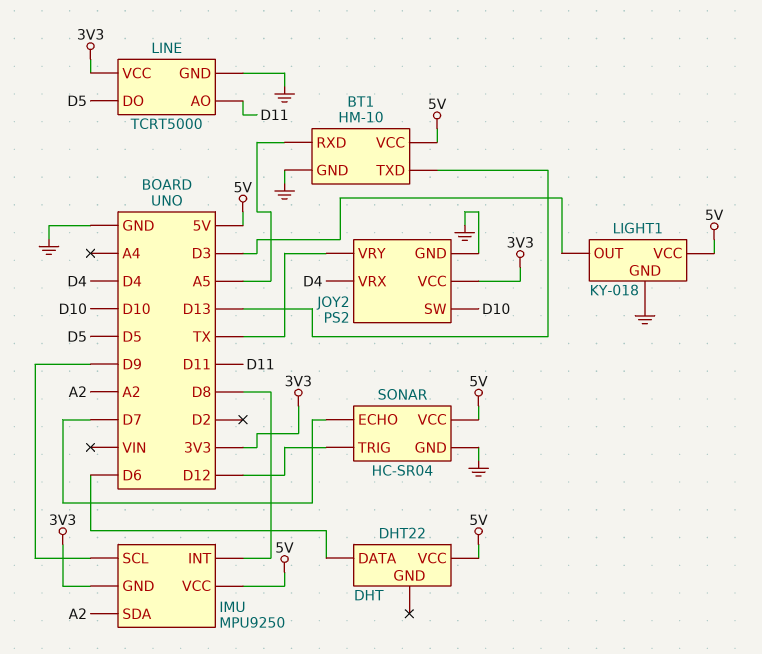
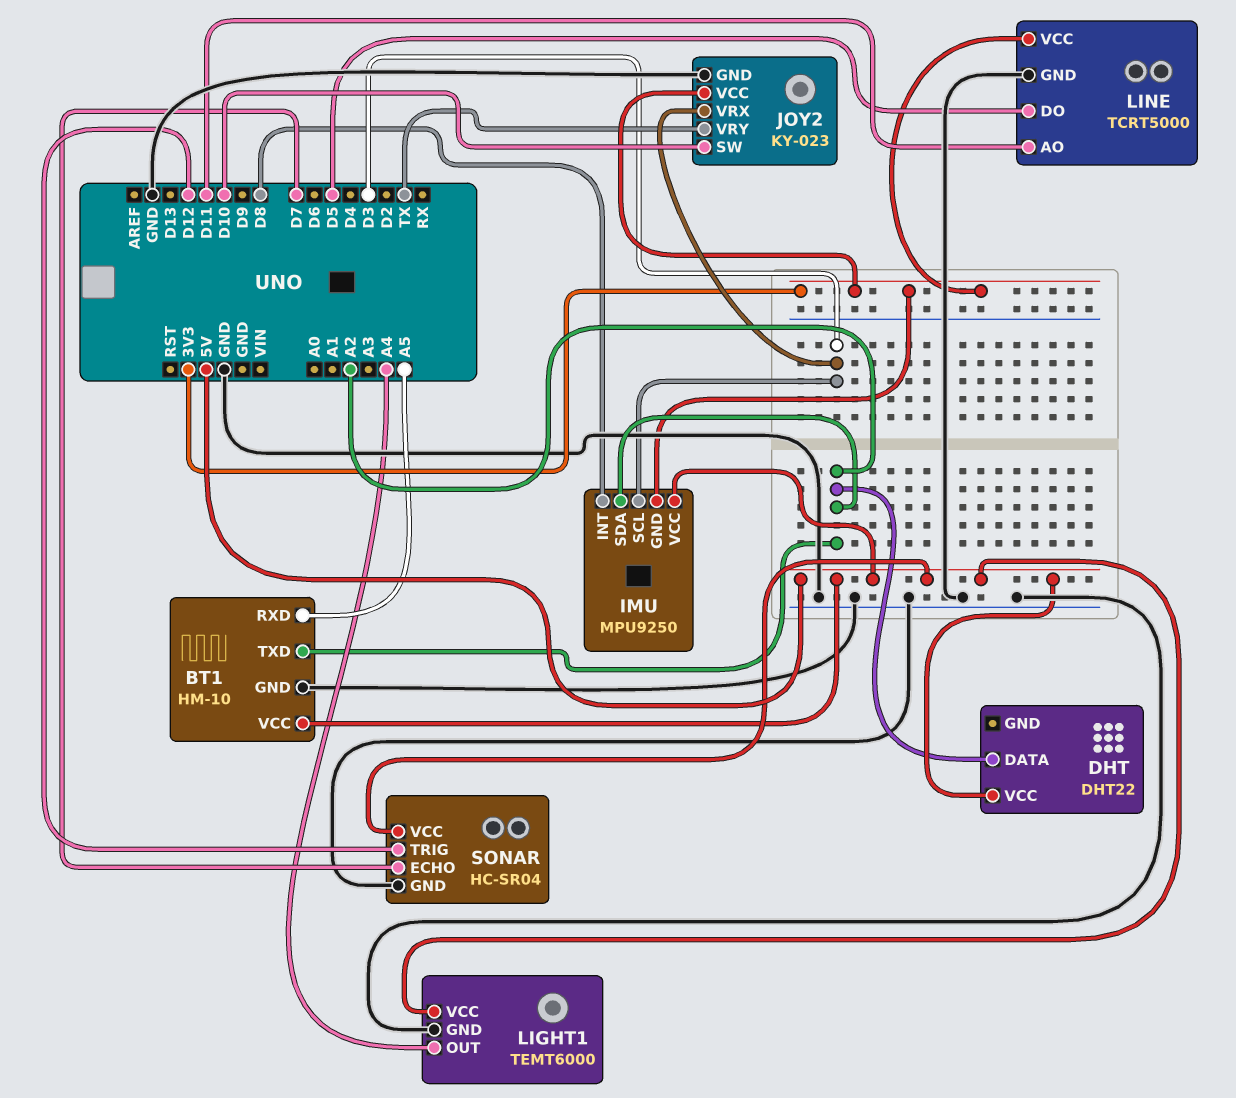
BT1 pin TXD: D13 -> A2
DHT pin DATA: D6 -> A2
IMU pin SCL: D9 -> D3
JOY2: PS2 -> KY-023
JOY2 pin VRX: D4 -> D3
LIGHT1: KY-018 -> TEMT6000
LIGHT1 pin OUT: D3 -> A4

